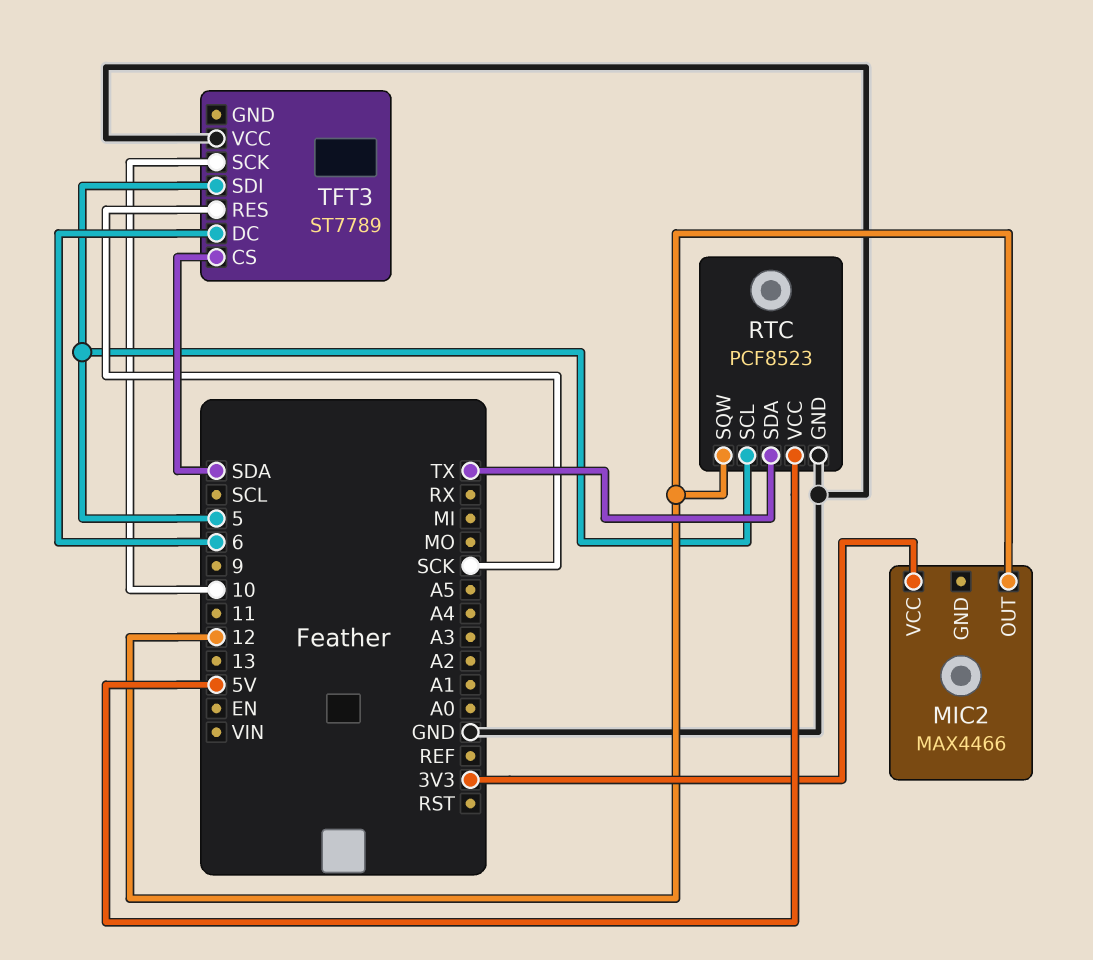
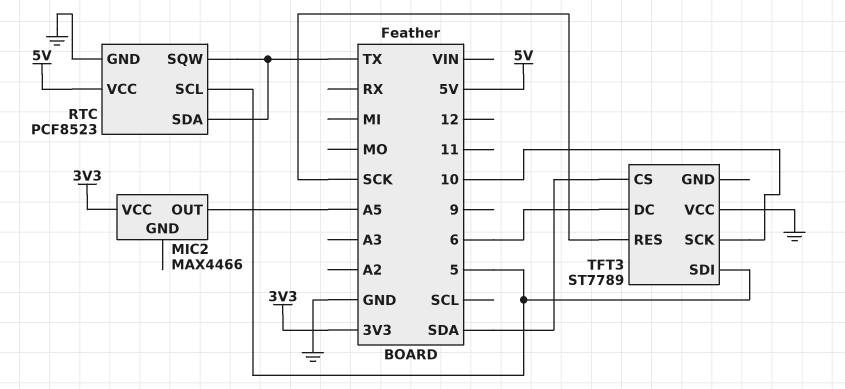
MIC2 pin OUT: 12 -> A5
RTC pin SQW: 12 -> TX

